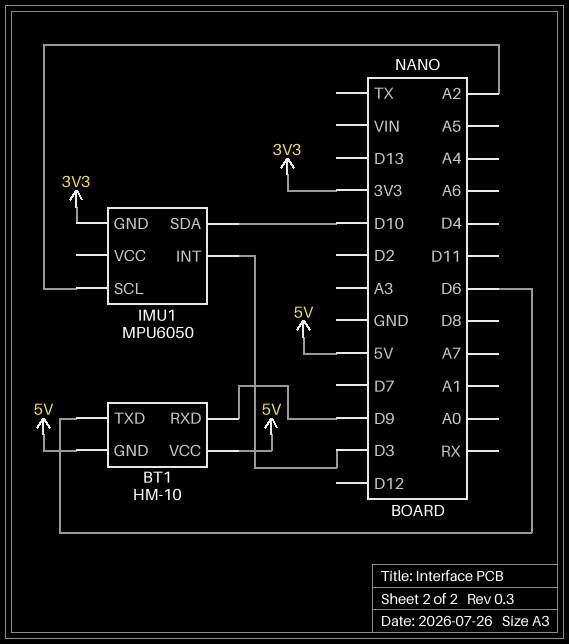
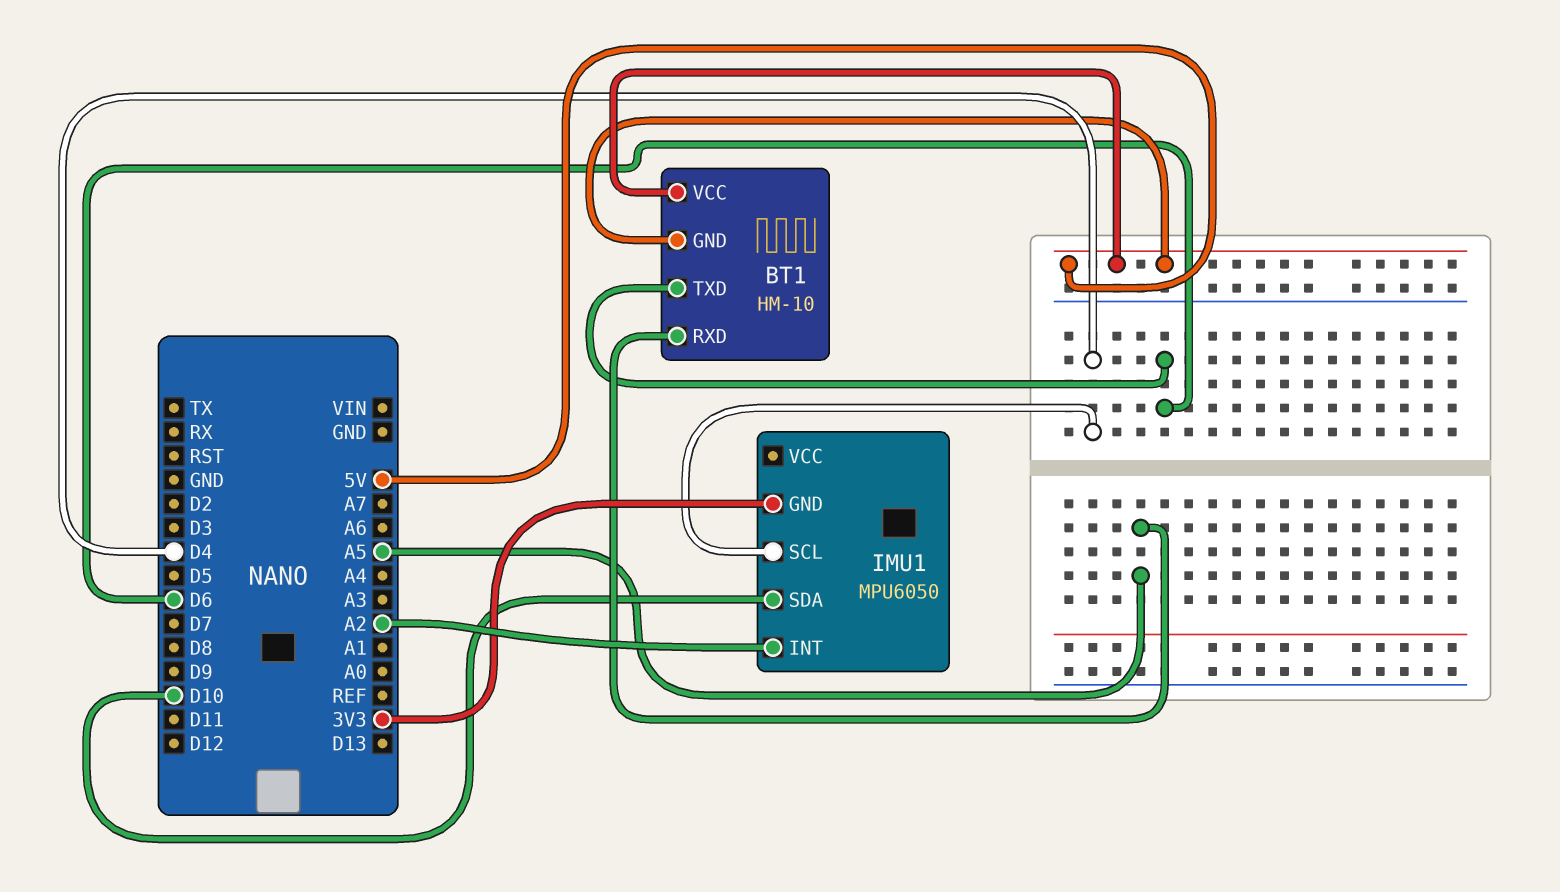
BT1 pin RXD: D9 -> A5
IMU1 pin INT: D3 -> A2
IMU1 pin SCL: A2 -> D4

